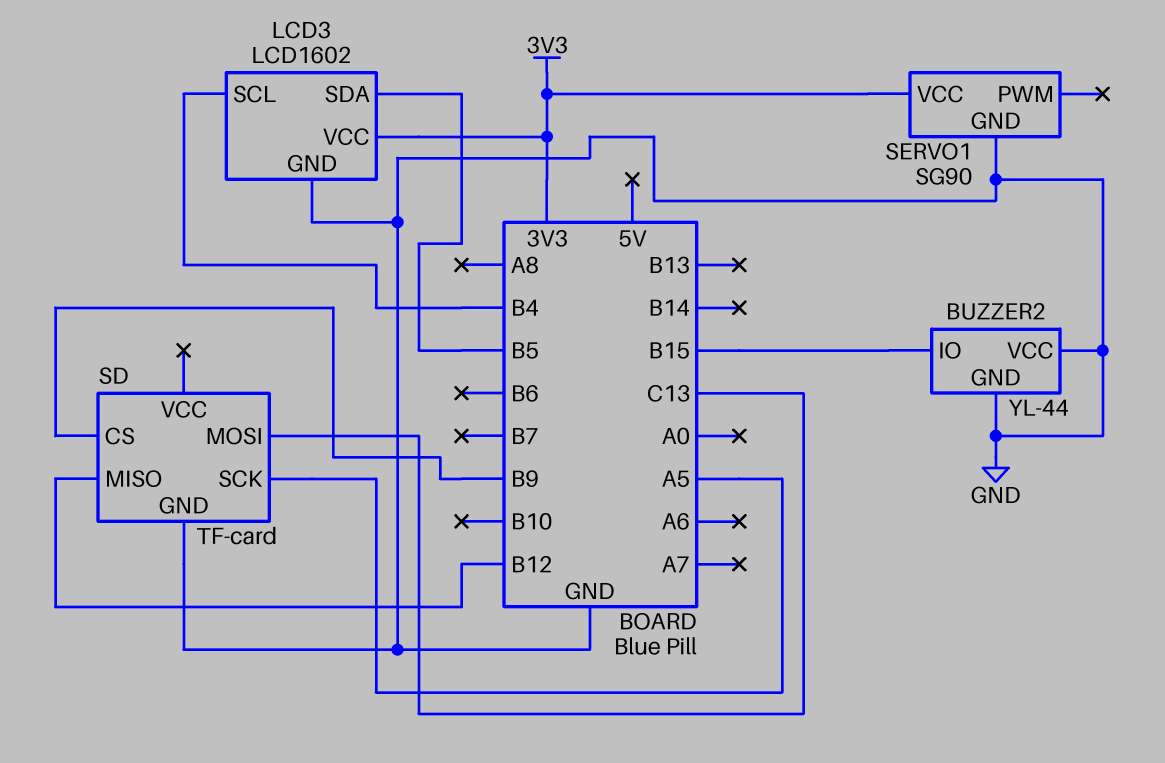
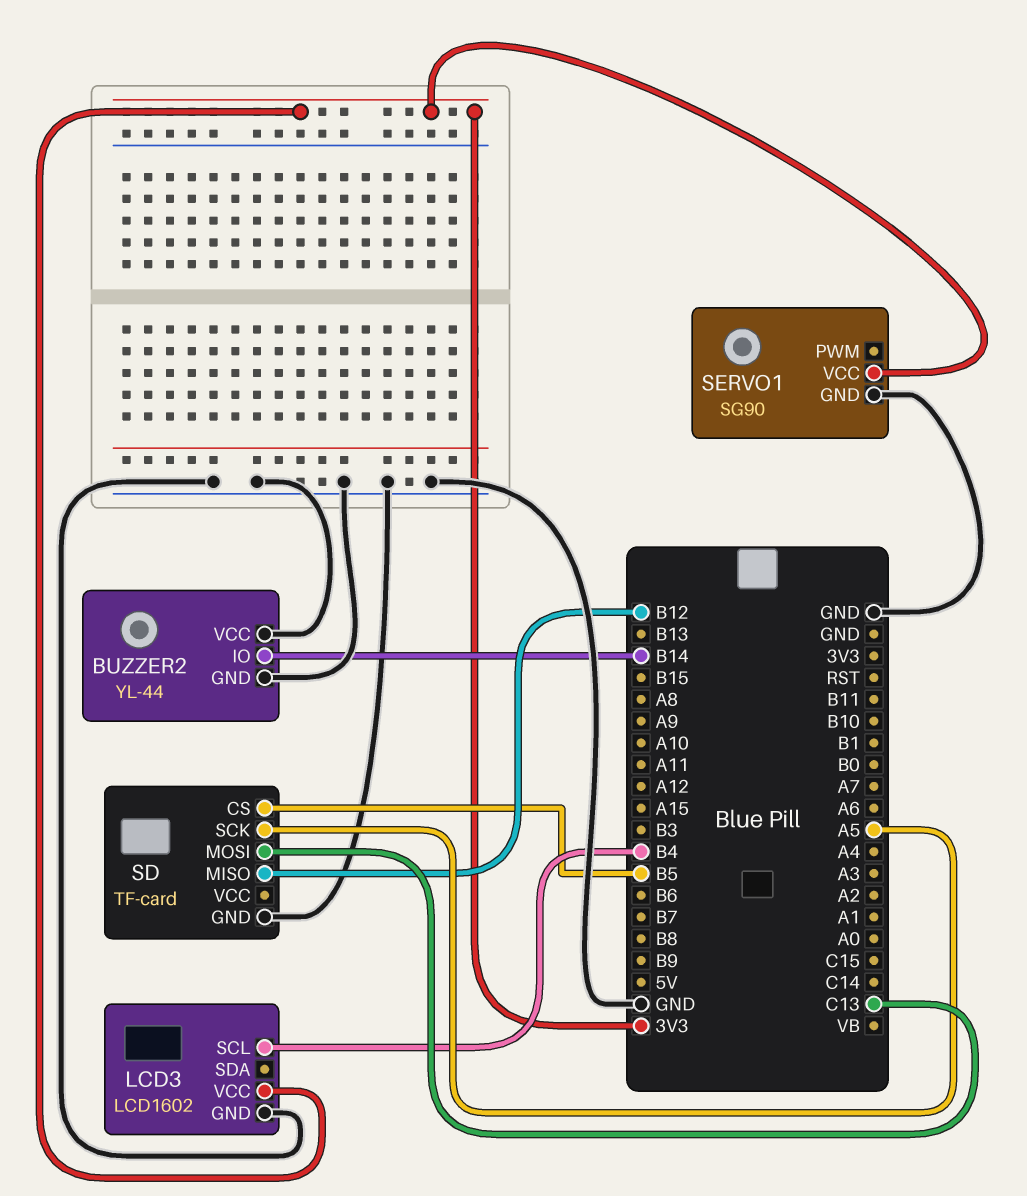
BUZZER2 pin IO: B15 -> B14
LCD3 pin SDA: B5 -> none
SD pin CS: B9 -> B5

